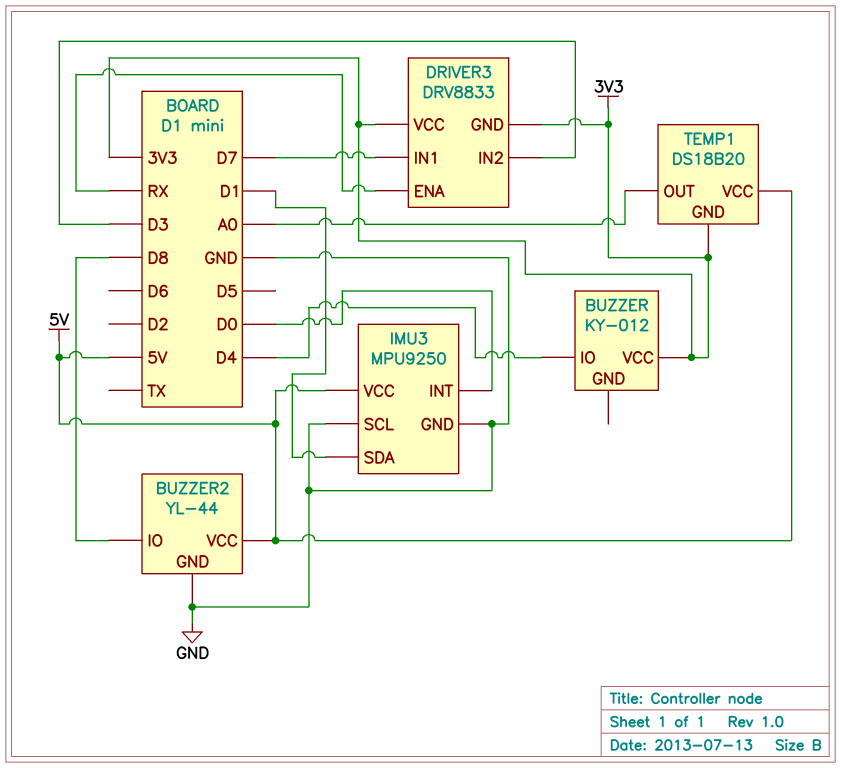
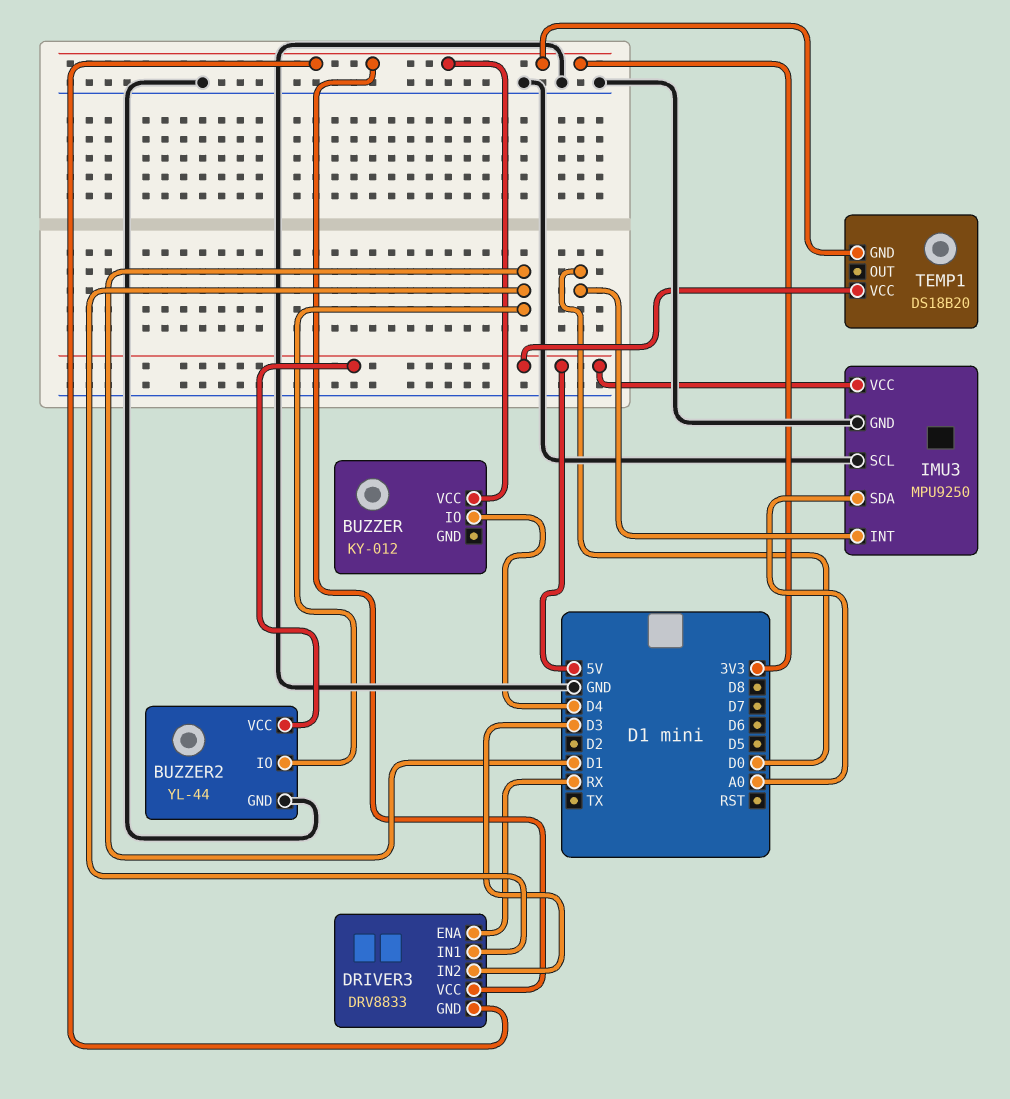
BUZZER2 pin IO: D8 -> D1
DRIVER3 pin IN1: D7 -> D1
IMU3 pin SDA: D1 -> A0
TEMP1 pin OUT: A0 -> none

